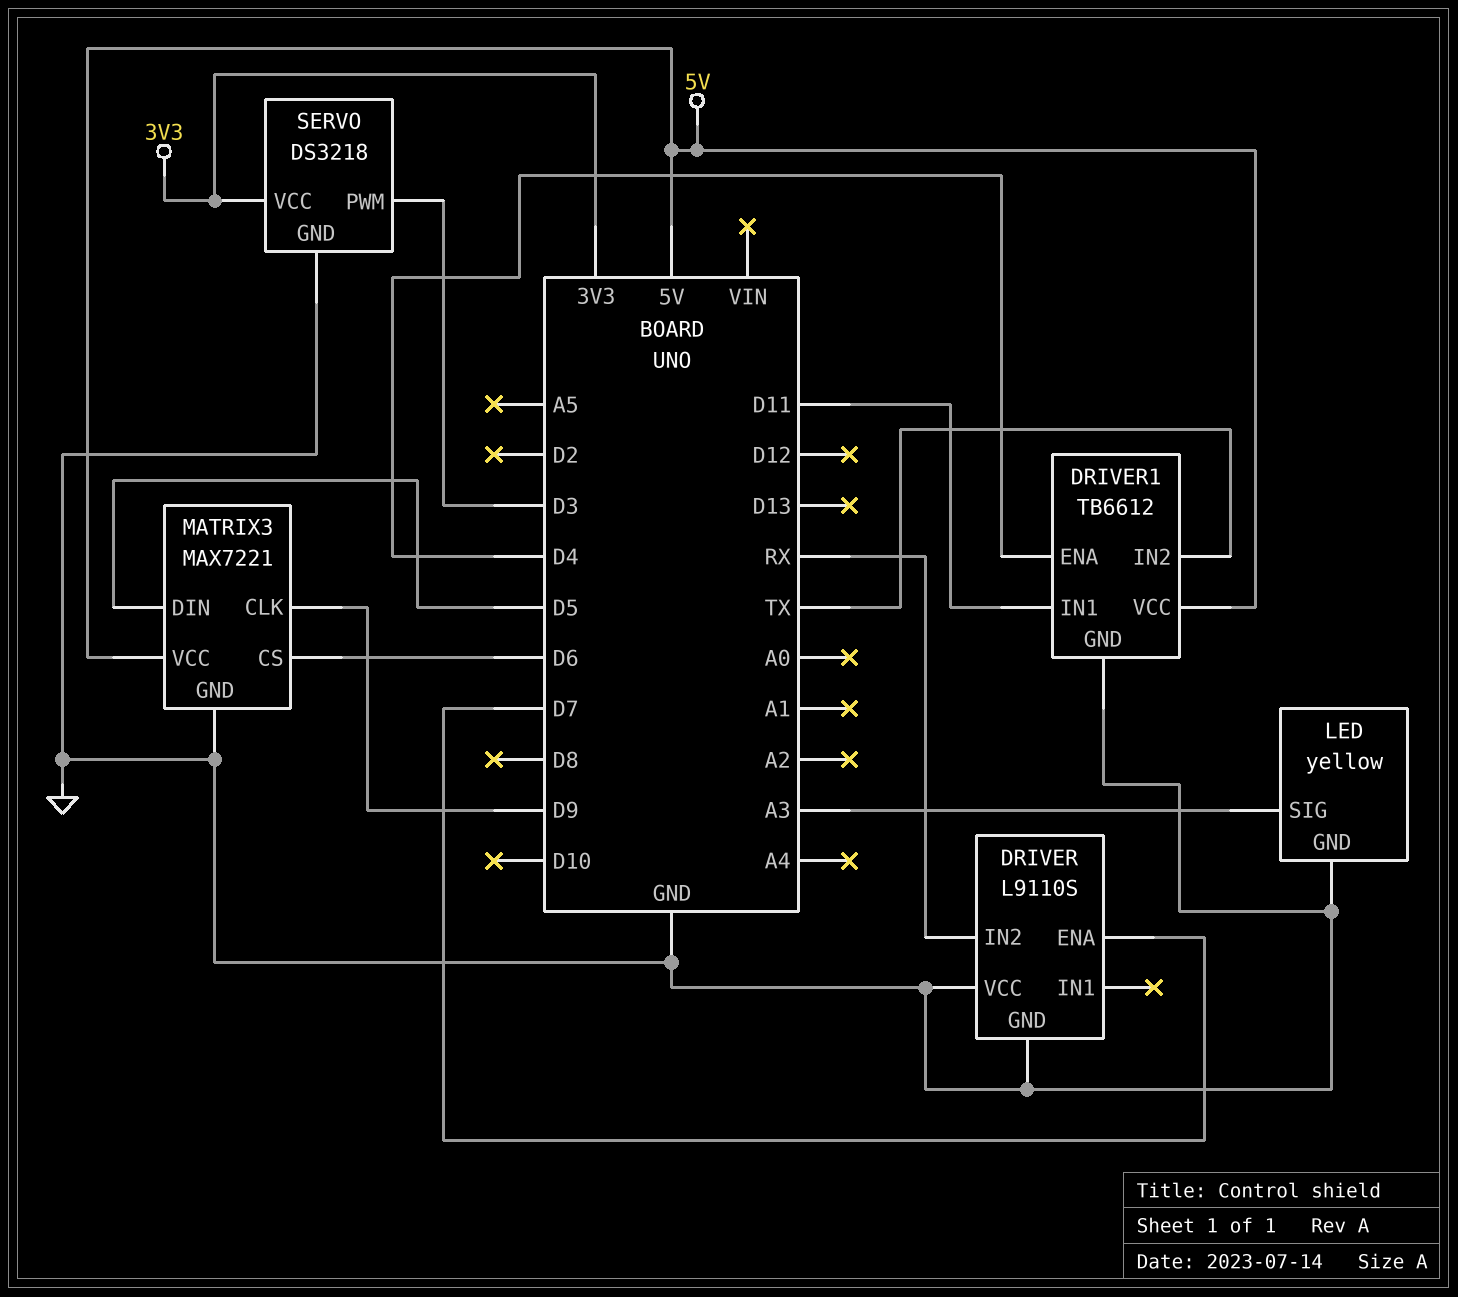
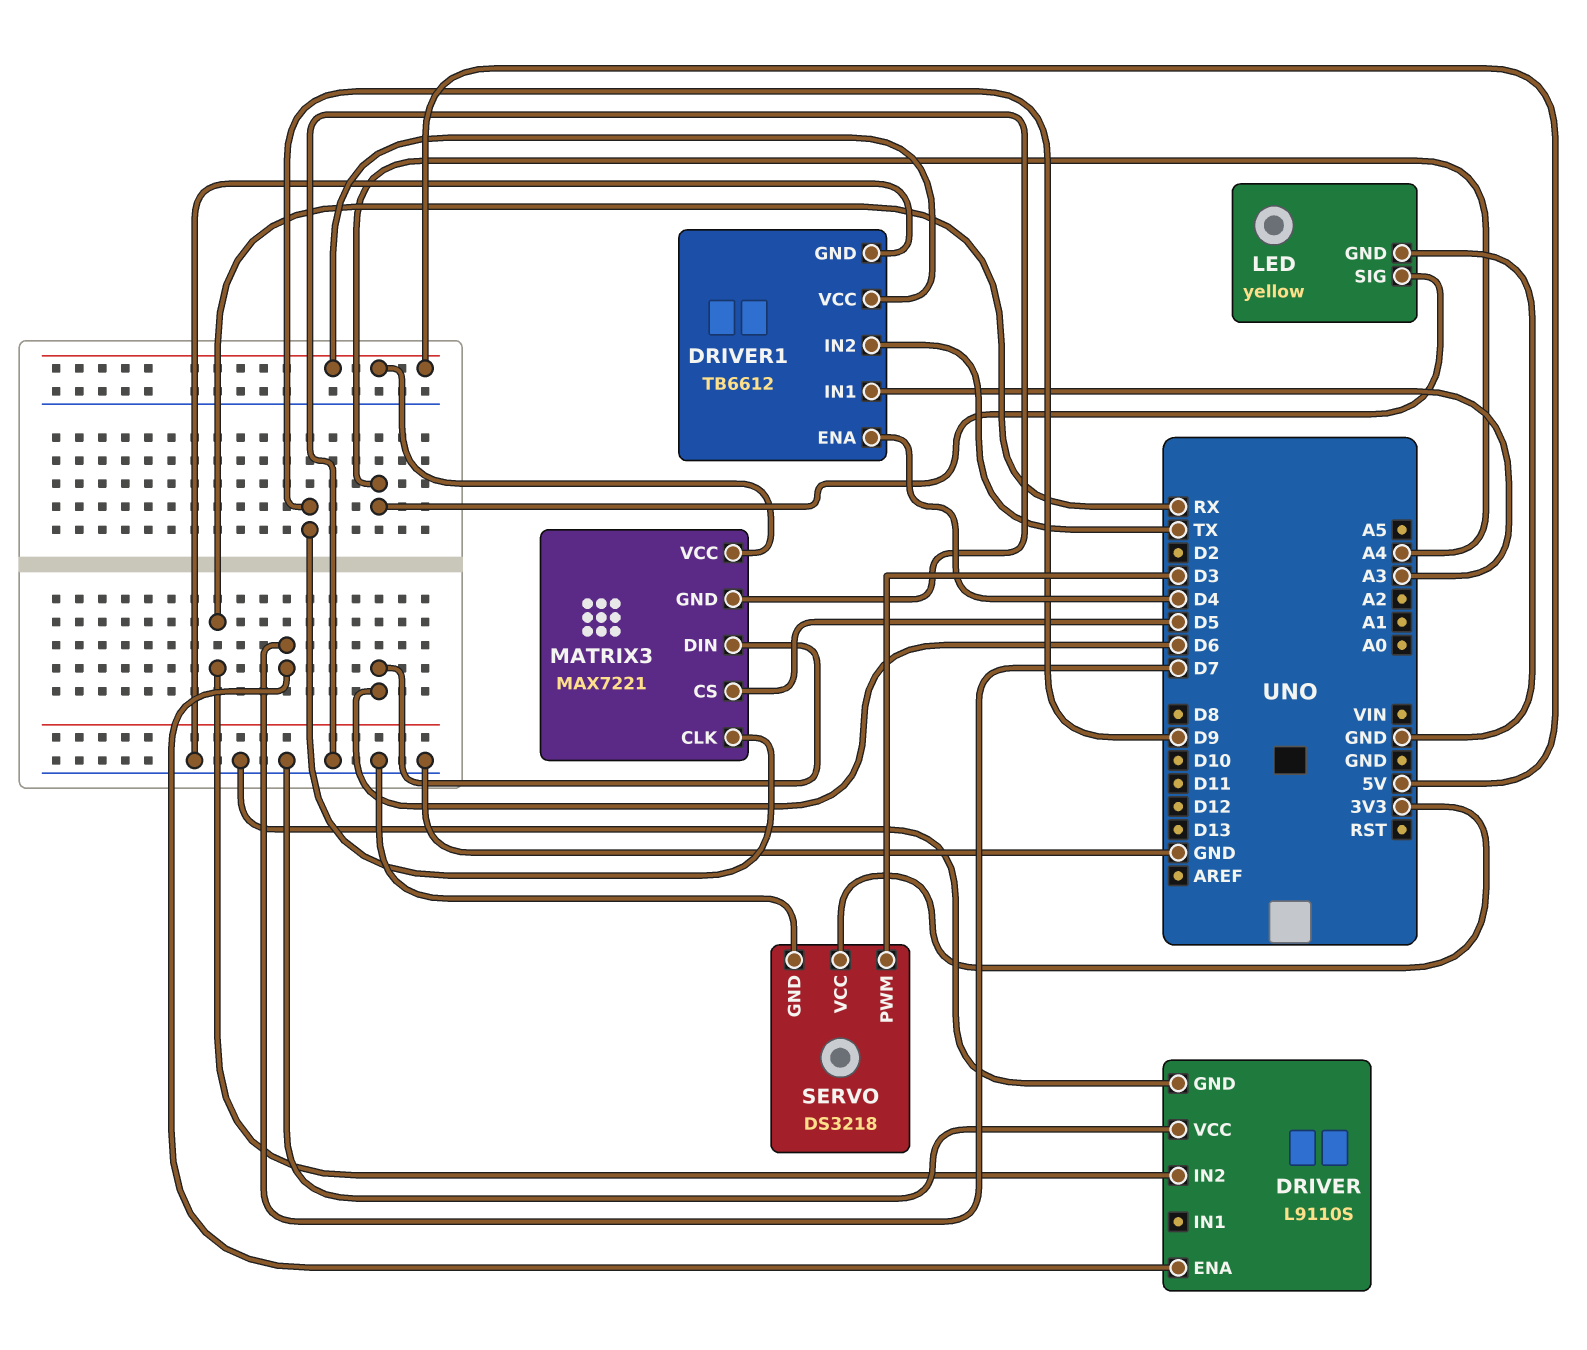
DRIVER1 pin IN1: D11 -> A3
LED pin SIG: A3 -> A4
MATRIX3 pin CS: D6 -> D5
MATRIX3 pin DIN: D5 -> D6

